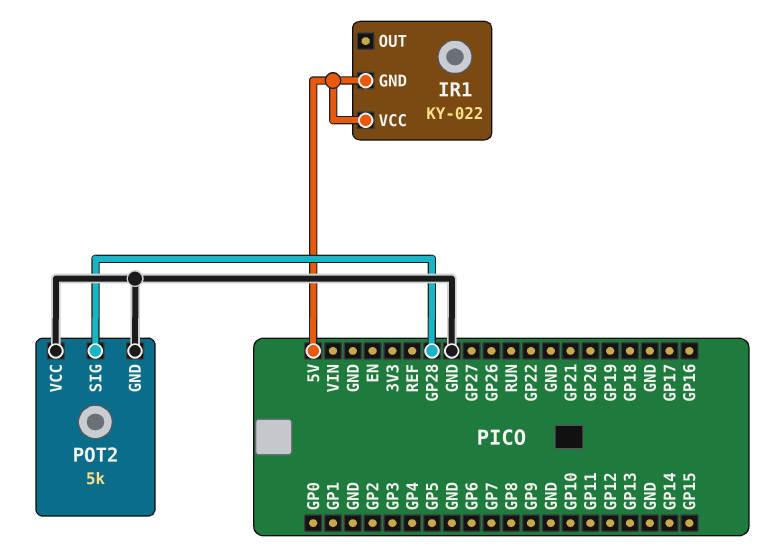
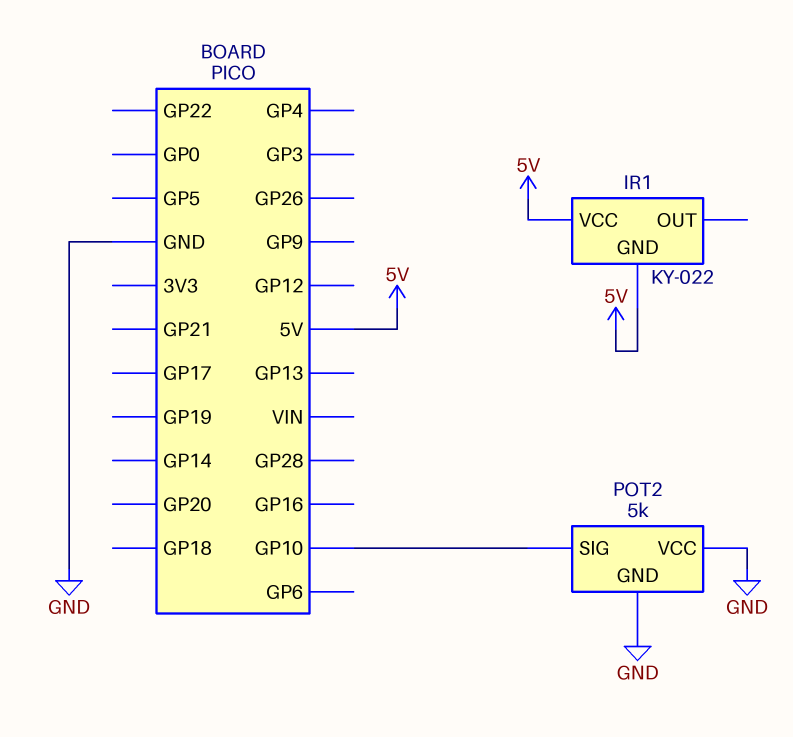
POT2 pin SIG: GP28 -> GP10

